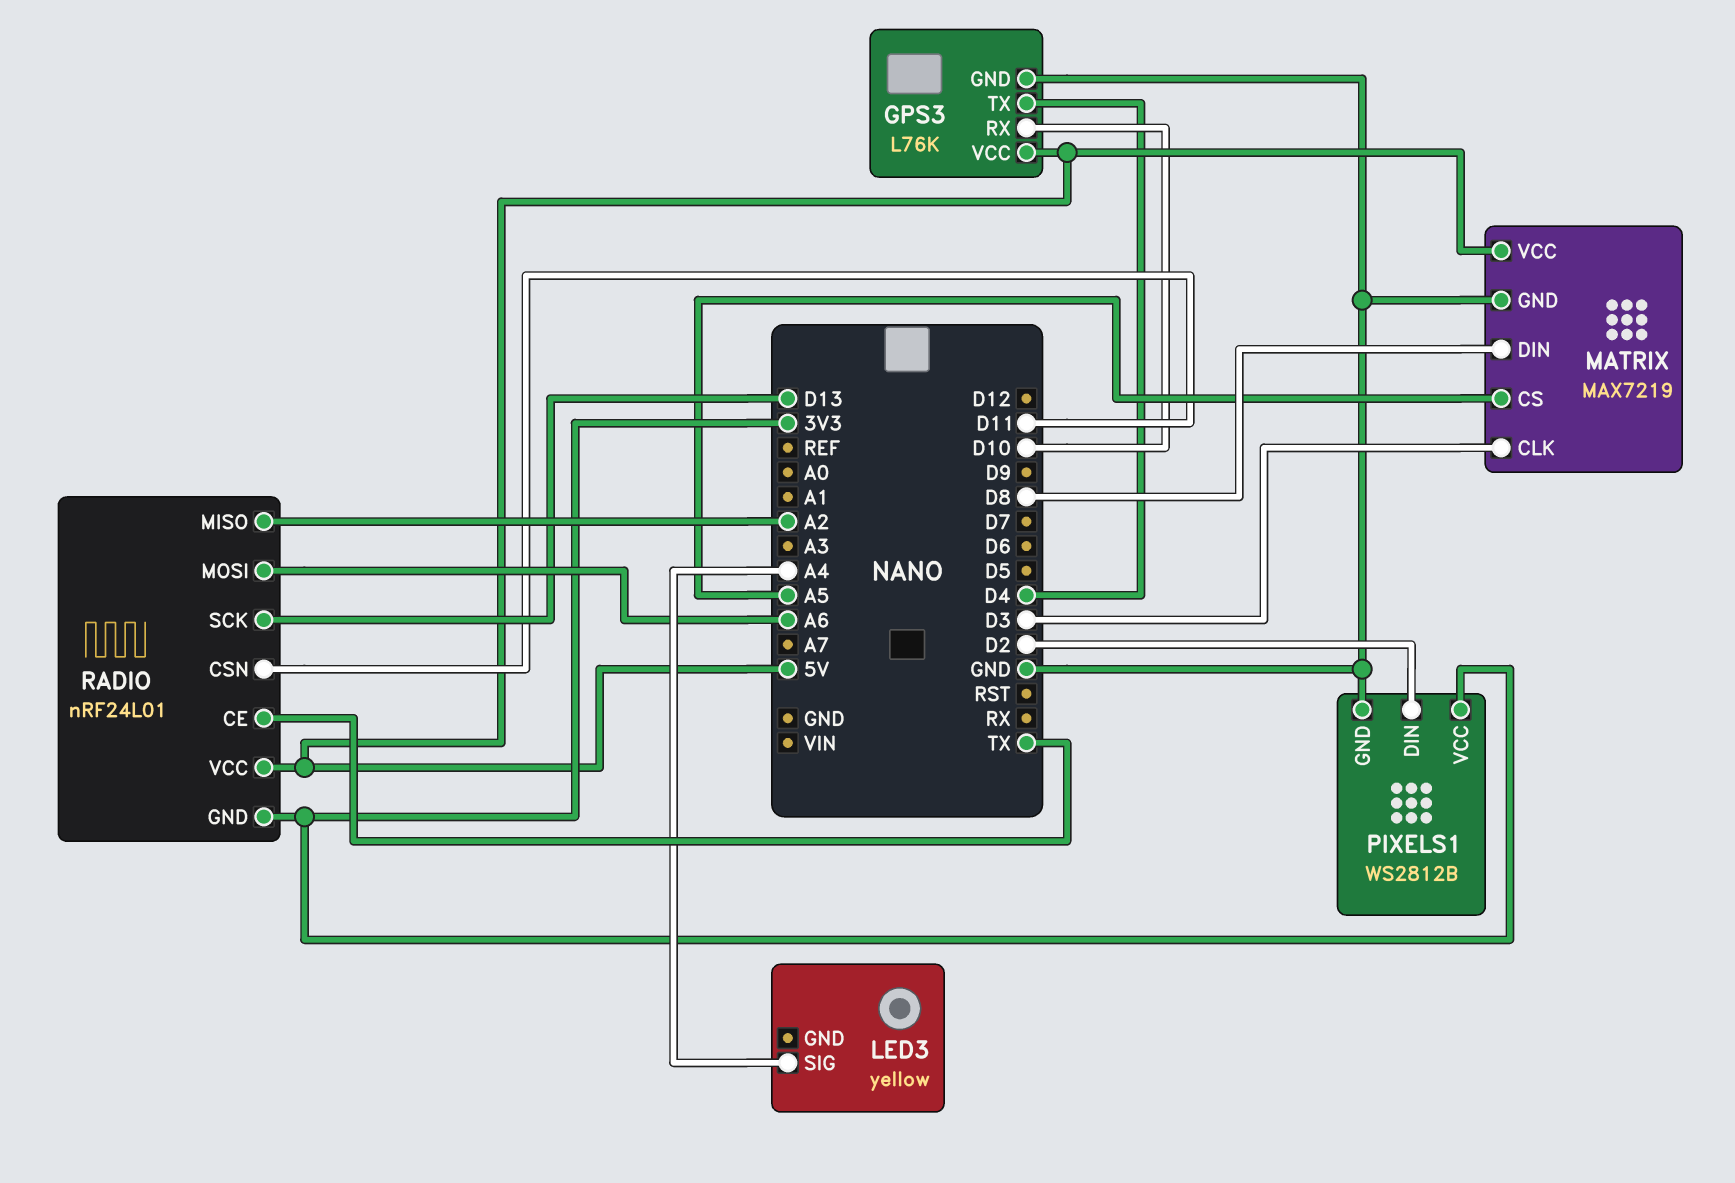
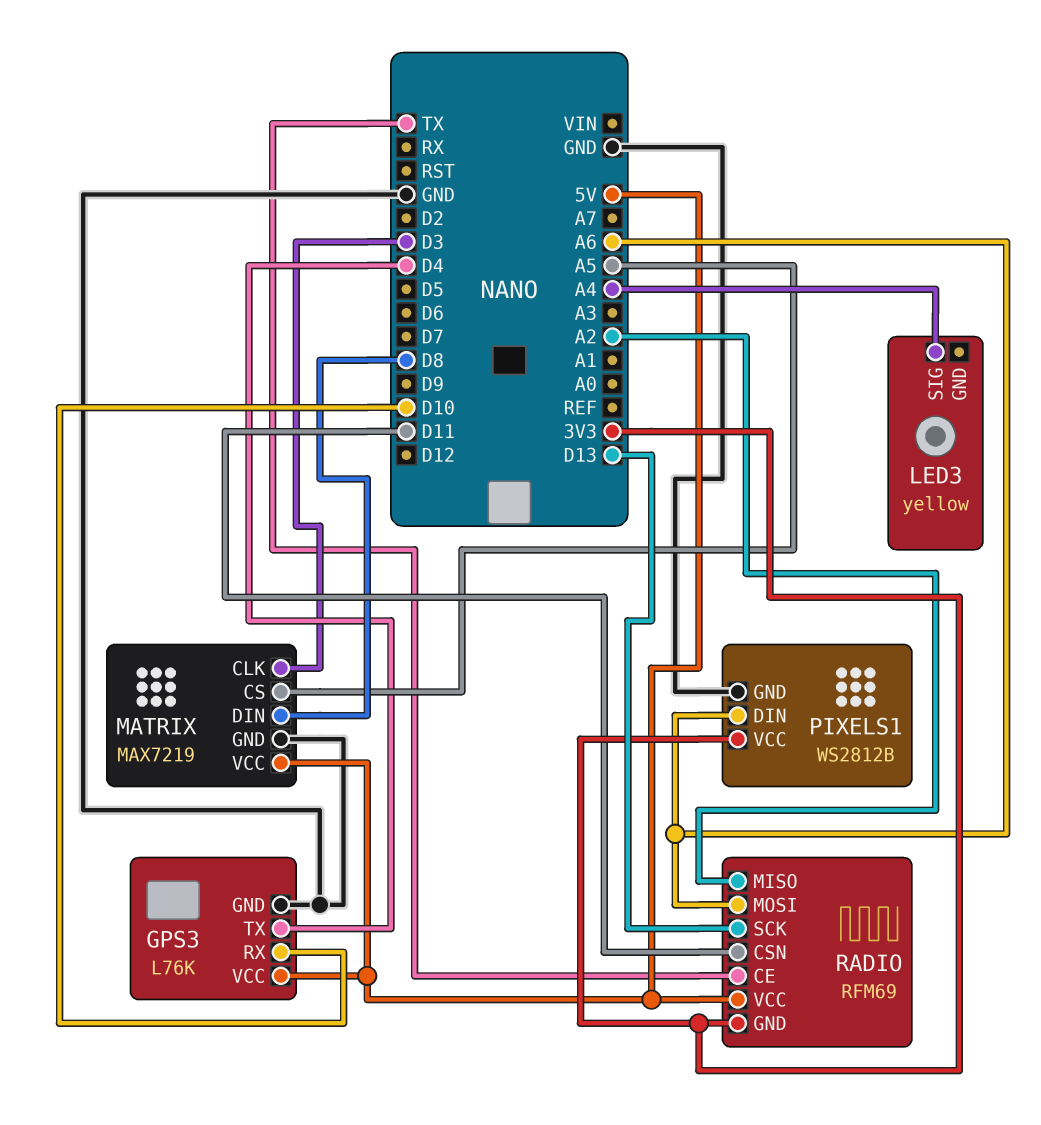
PIXELS1 pin DIN: D2 -> A6
RADIO: nRF24L01 -> RFM69

